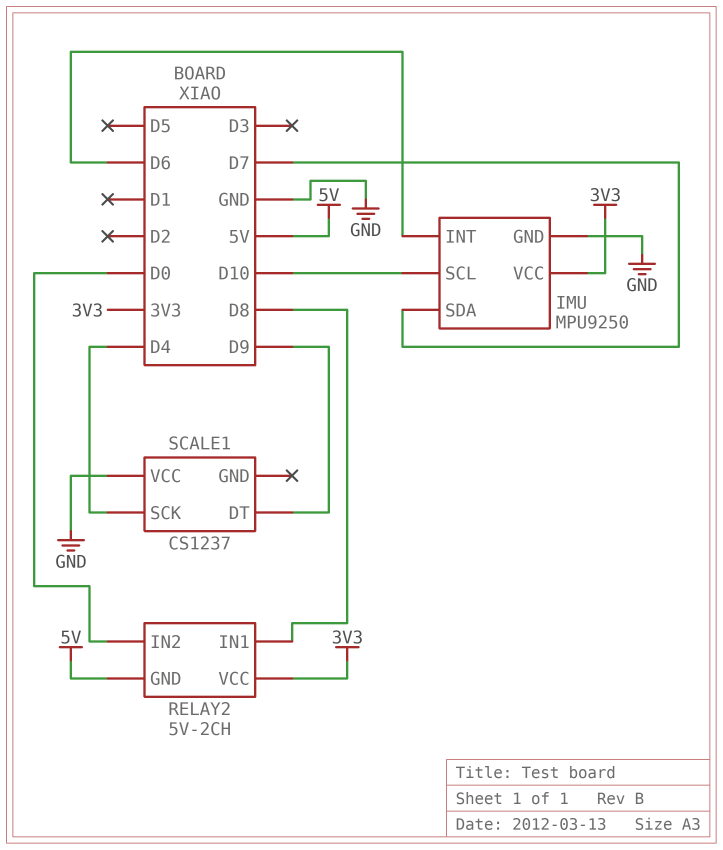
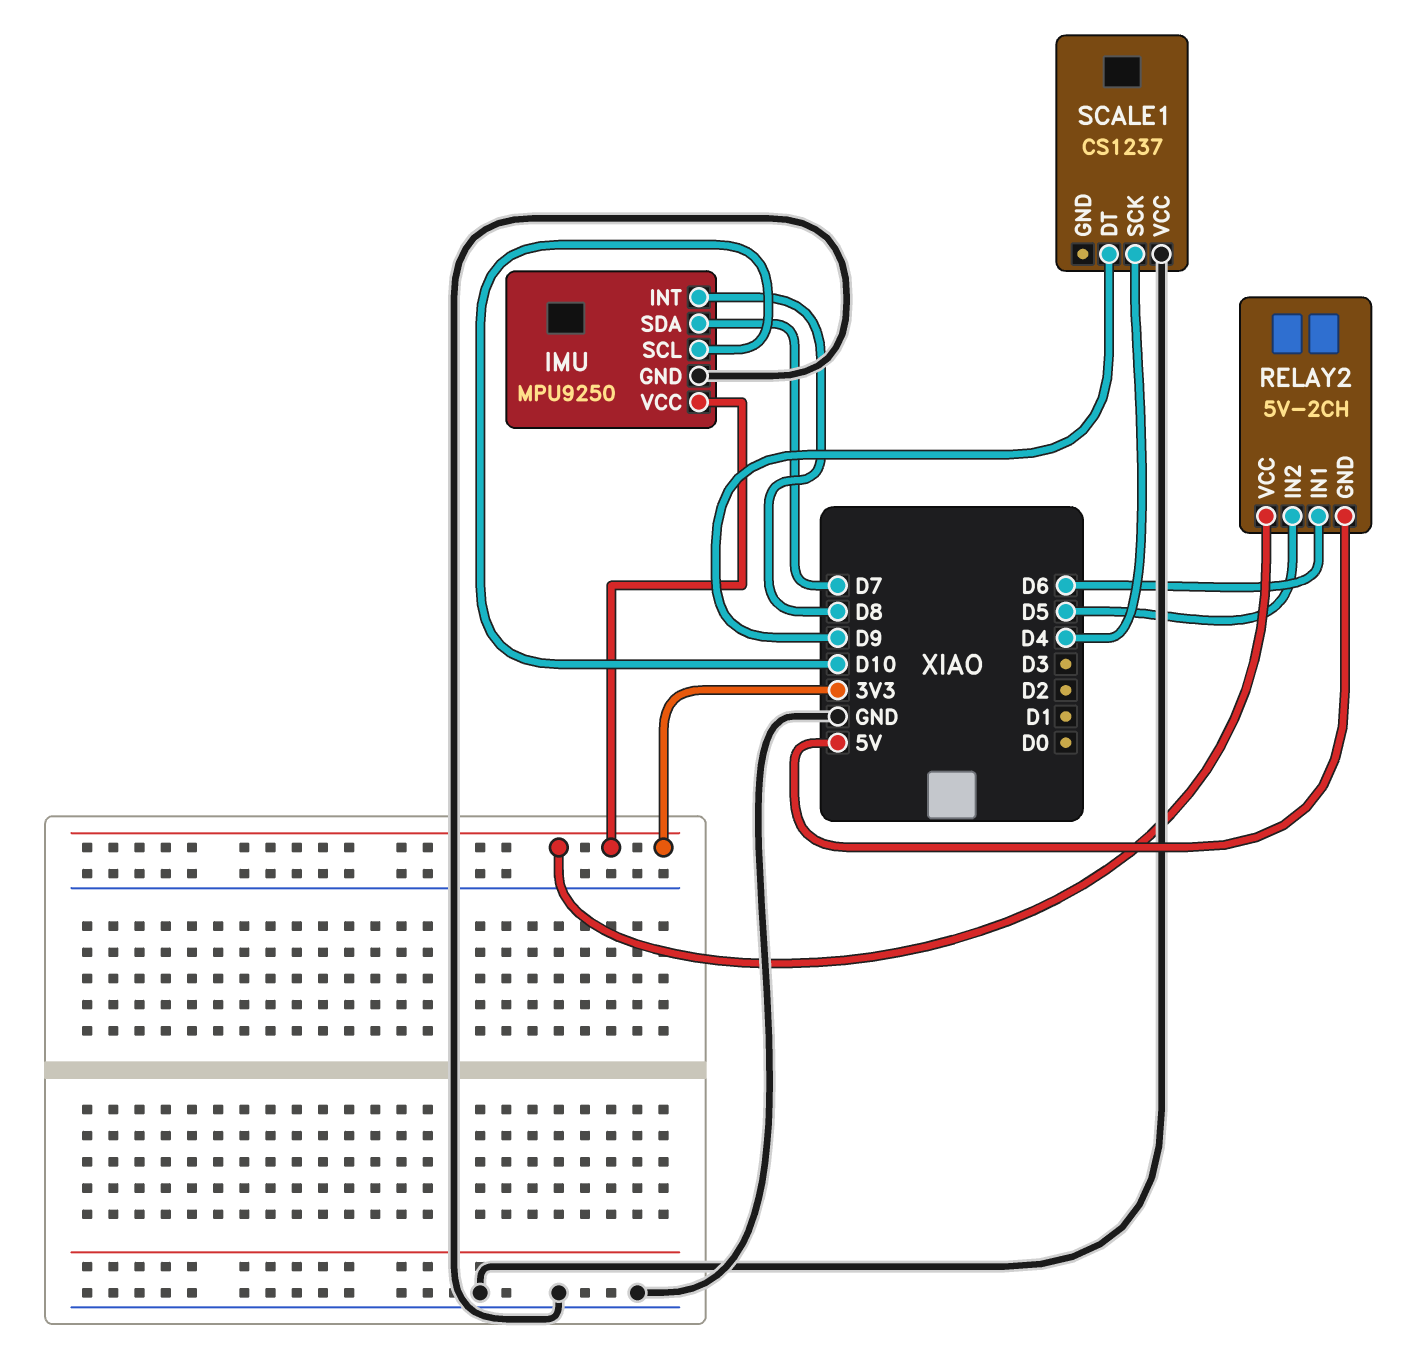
IMU pin INT: D6 -> D8
RELAY2 pin IN1: D8 -> D6
RELAY2 pin IN2: D0 -> D5

